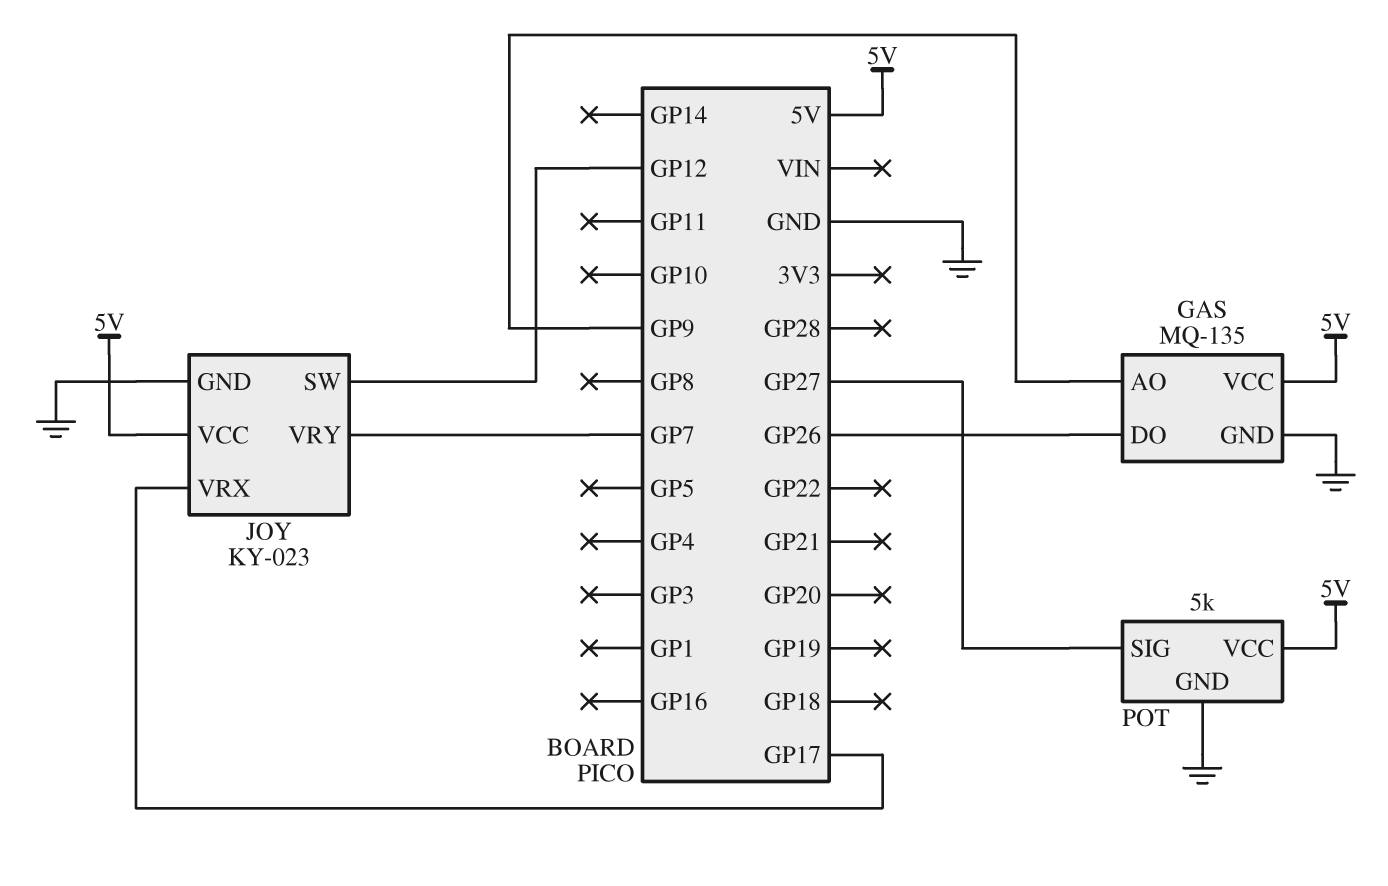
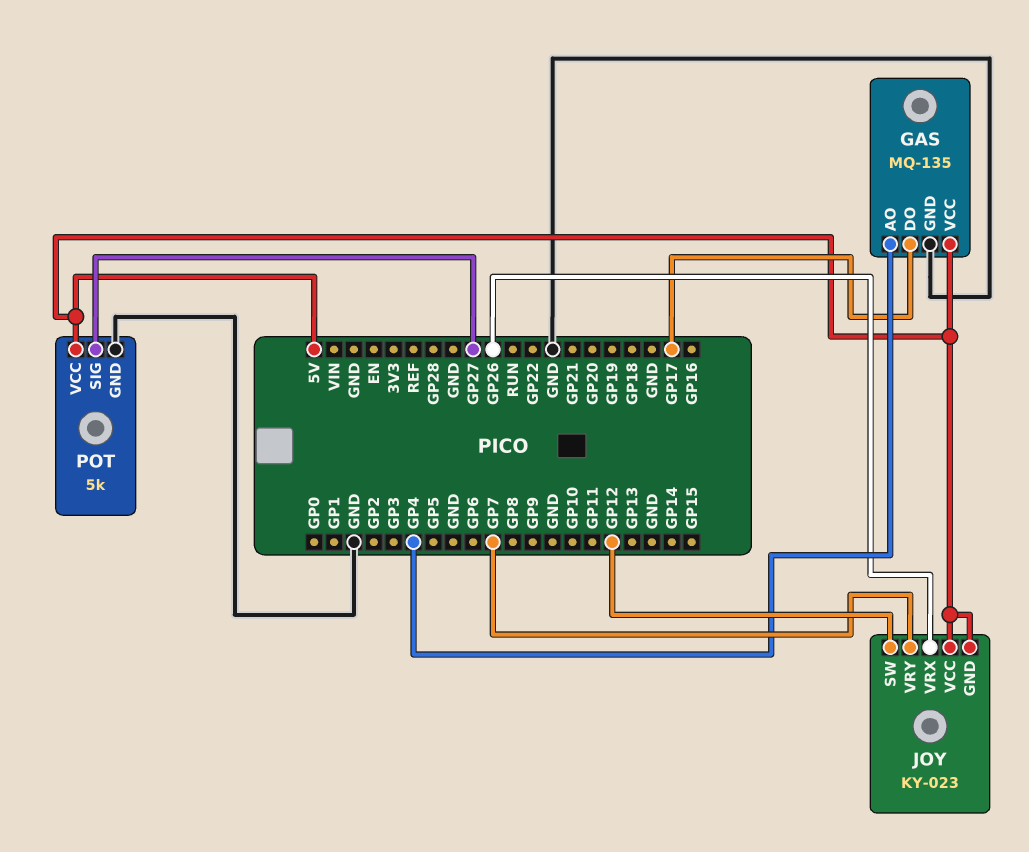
GAS pin AO: GP9 -> GP4
GAS pin DO: GP26 -> GP17
JOY pin GND: GND -> 5V
JOY pin VRX: GP17 -> GP26

